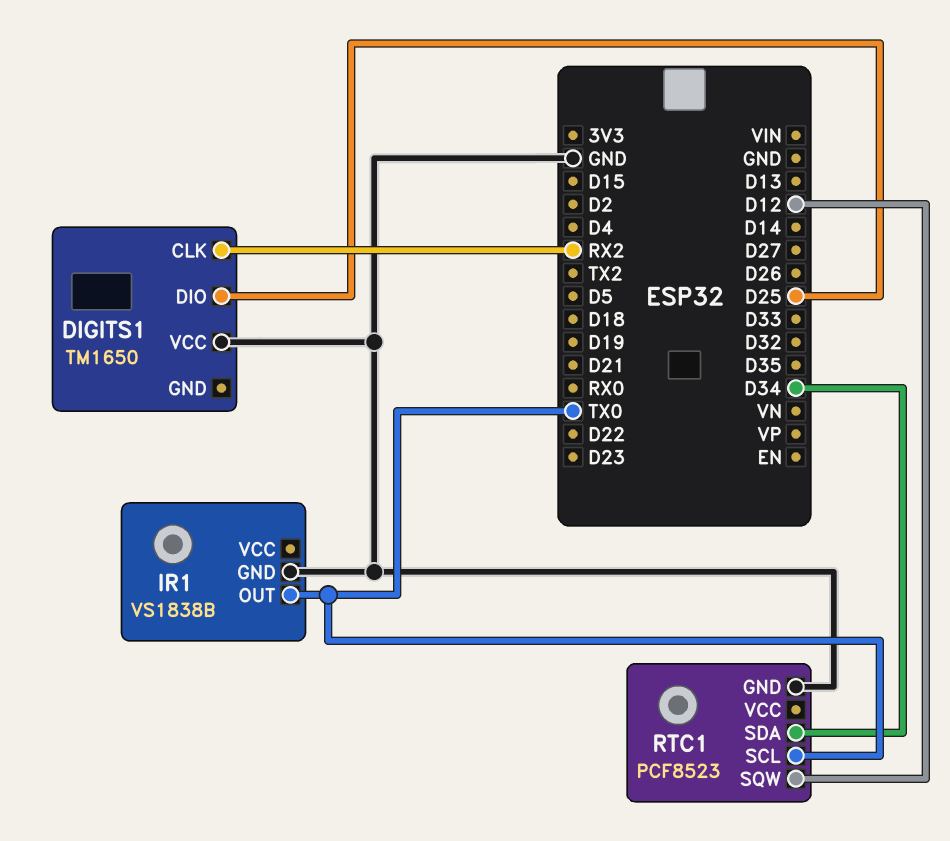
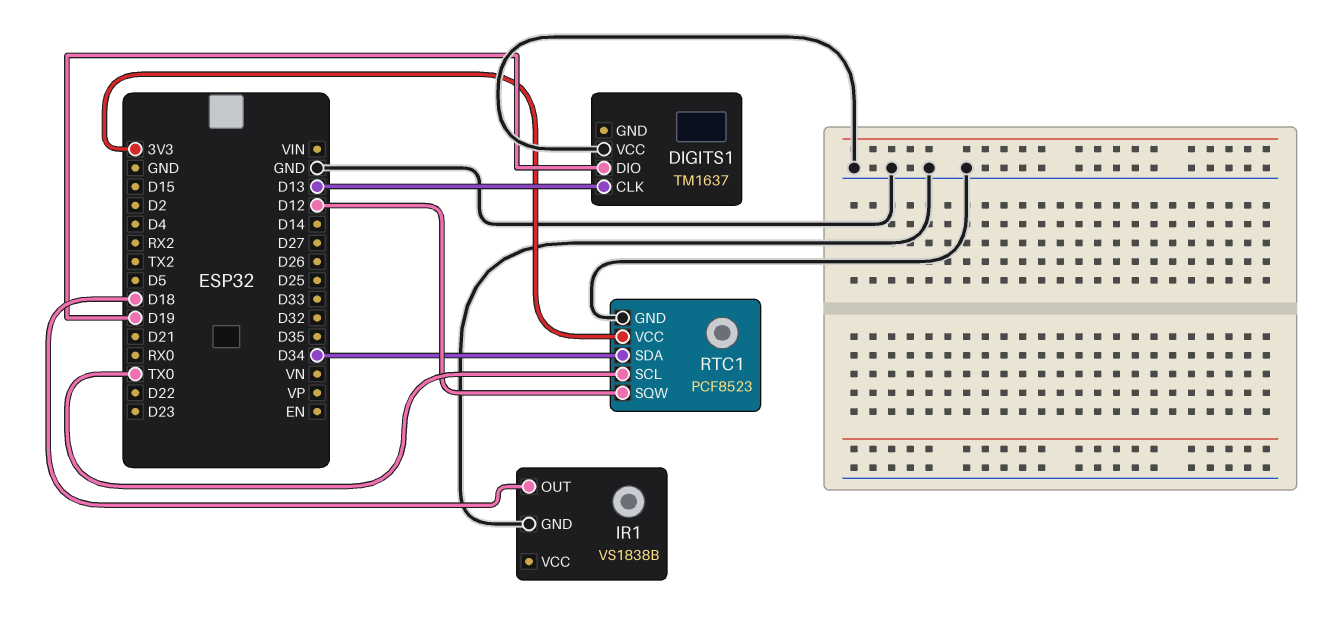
DIGITS1: TM1650 -> TM1637
DIGITS1 pin CLK: RX2 -> D13
DIGITS1 pin DIO: D25 -> D19
IR1 pin OUT: TX0 -> D18
RTC1 pin VCC: none -> 3V3

